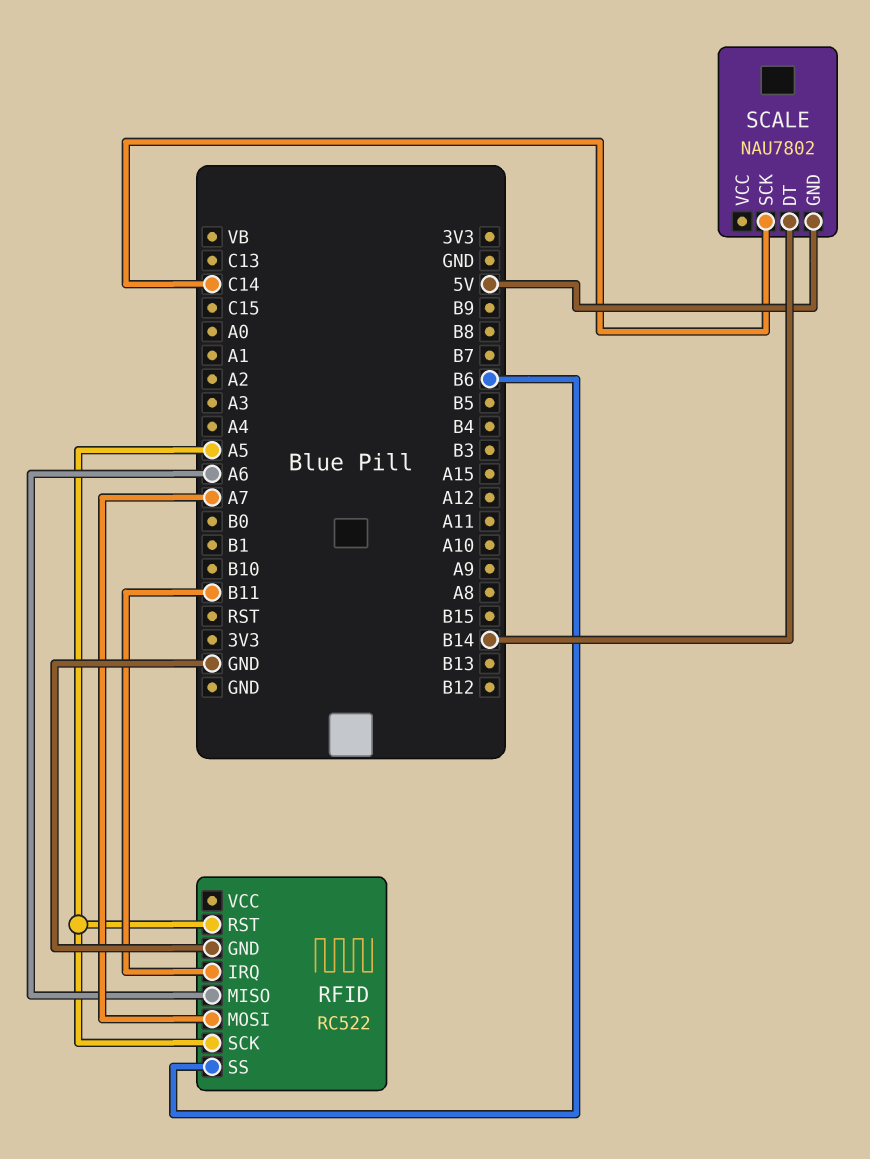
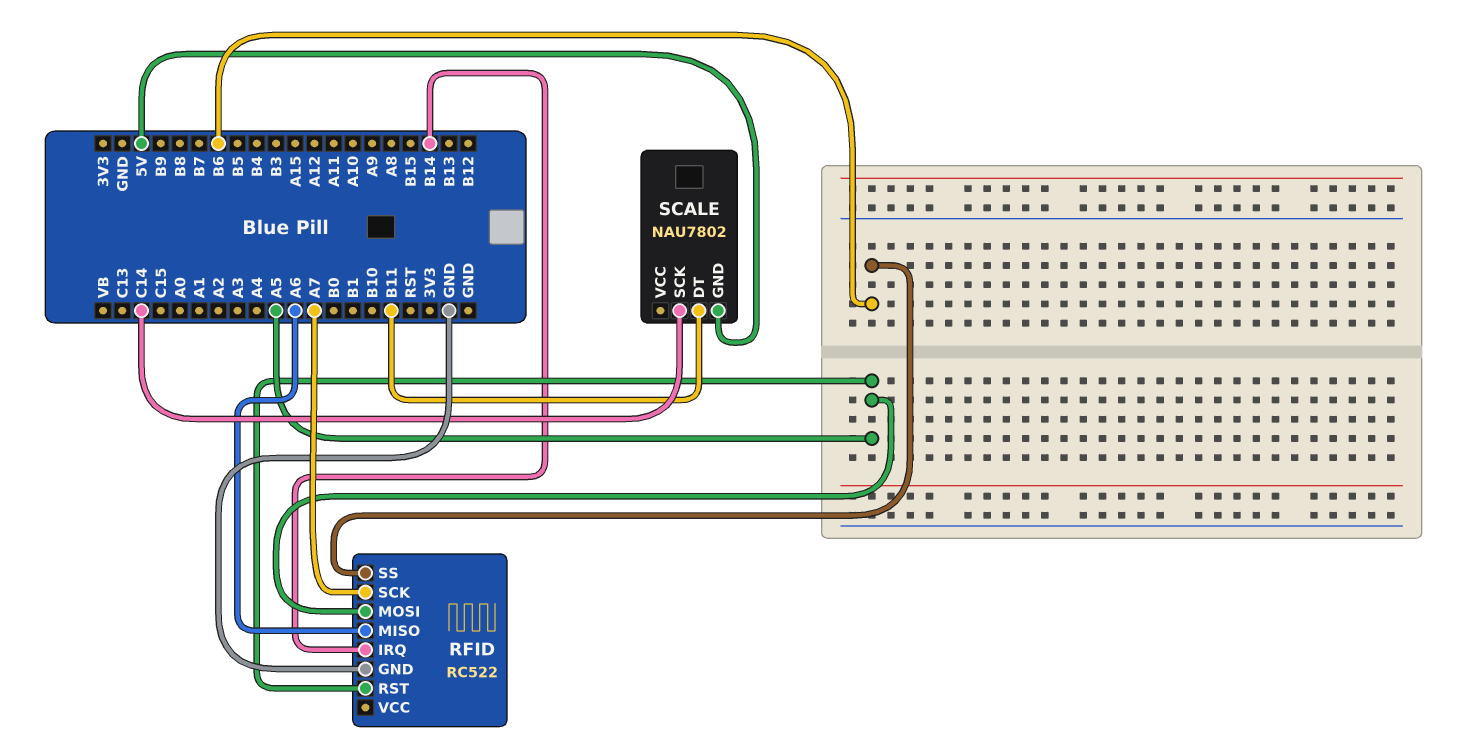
RFID pin IRQ: B11 -> B14
RFID pin MOSI: A7 -> A5
RFID pin SCK: A5 -> A7
SCALE pin DT: B14 -> B11

